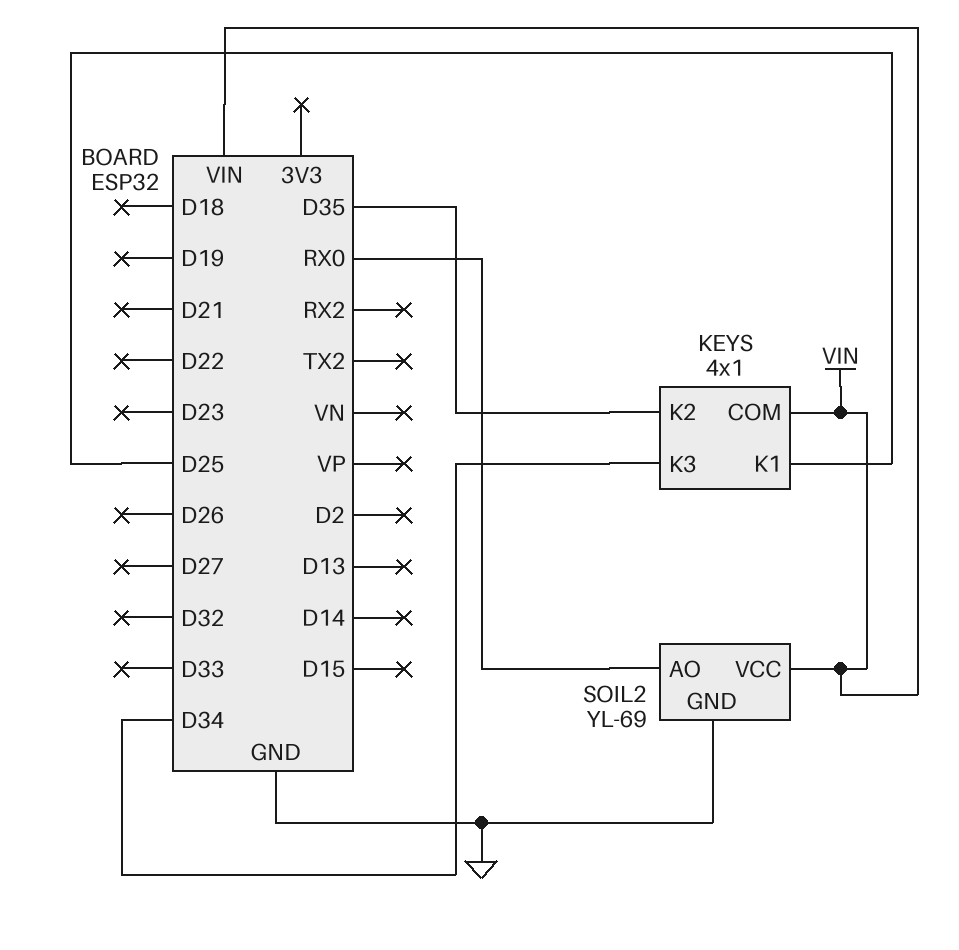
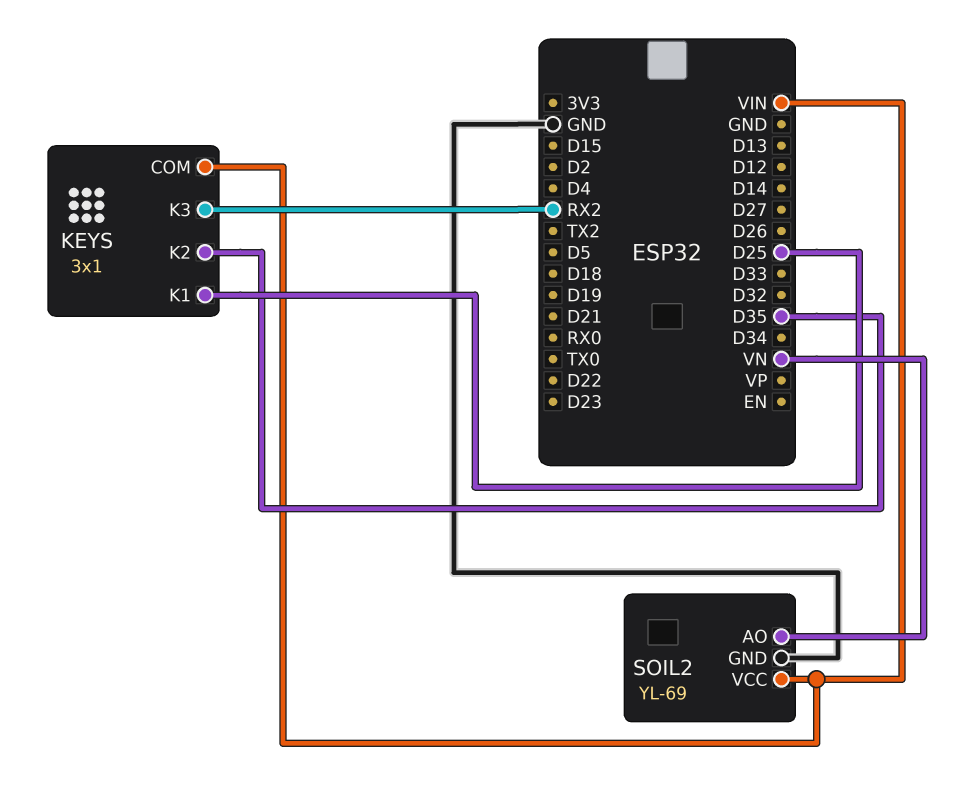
KEYS: 4x1 -> 3x1
KEYS pin K3: D34 -> RX2
SOIL2 pin AO: RX0 -> VN

